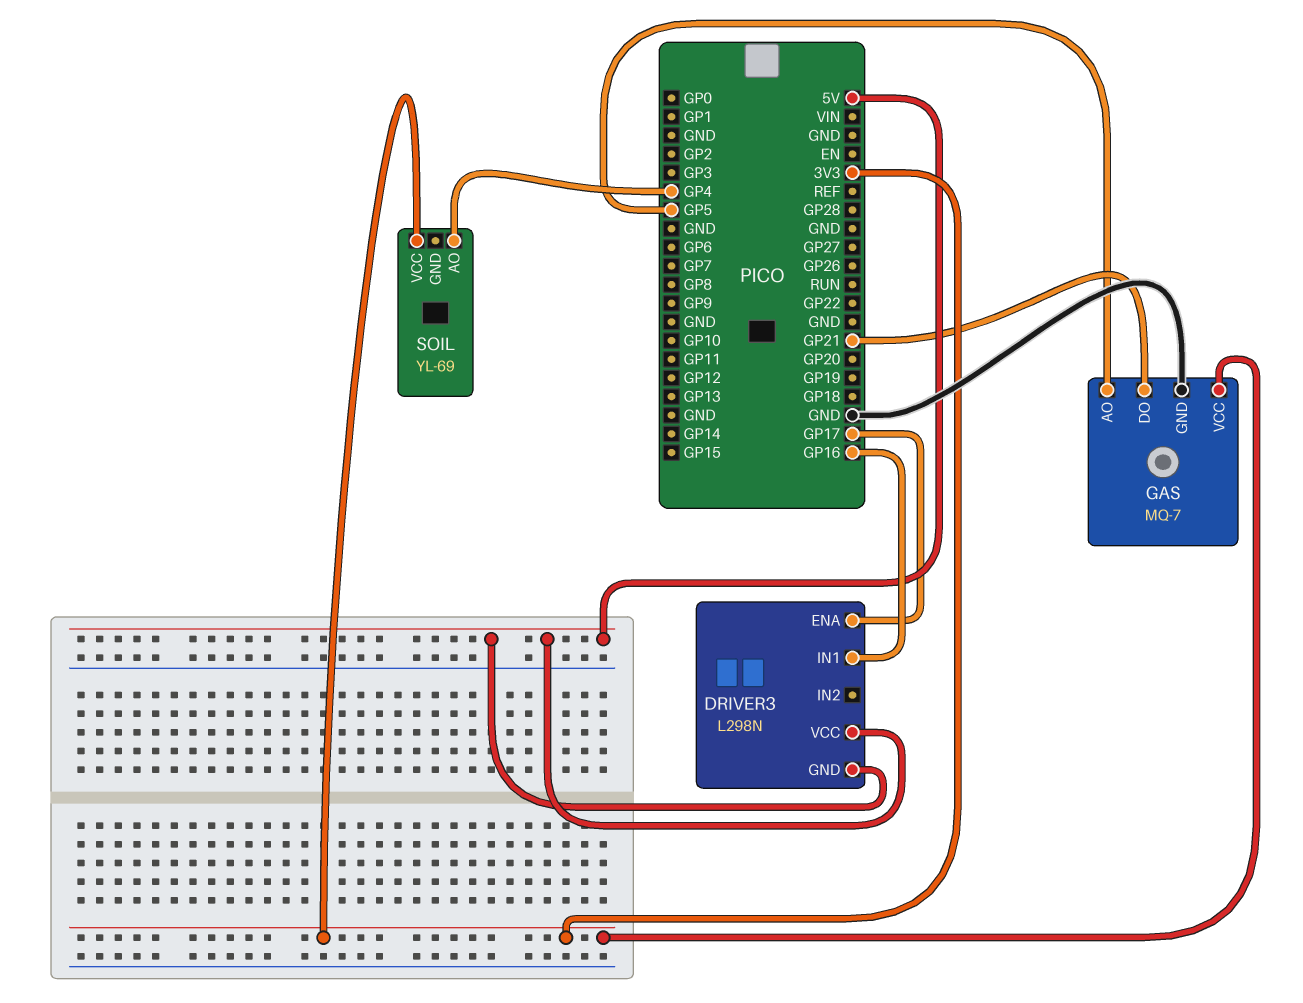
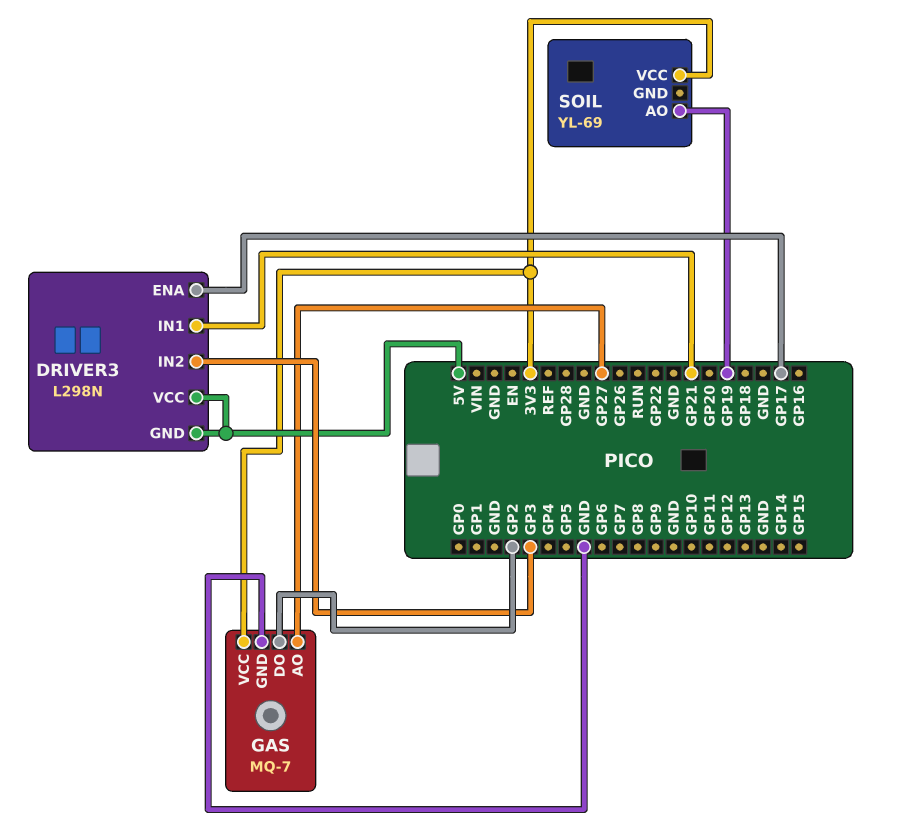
DRIVER3 pin IN1: GP16 -> GP21
DRIVER3 pin IN2: none -> GP3
GAS pin AO: GP5 -> GP27
GAS pin DO: GP21 -> GP2
SOIL pin AO: GP4 -> GP19

